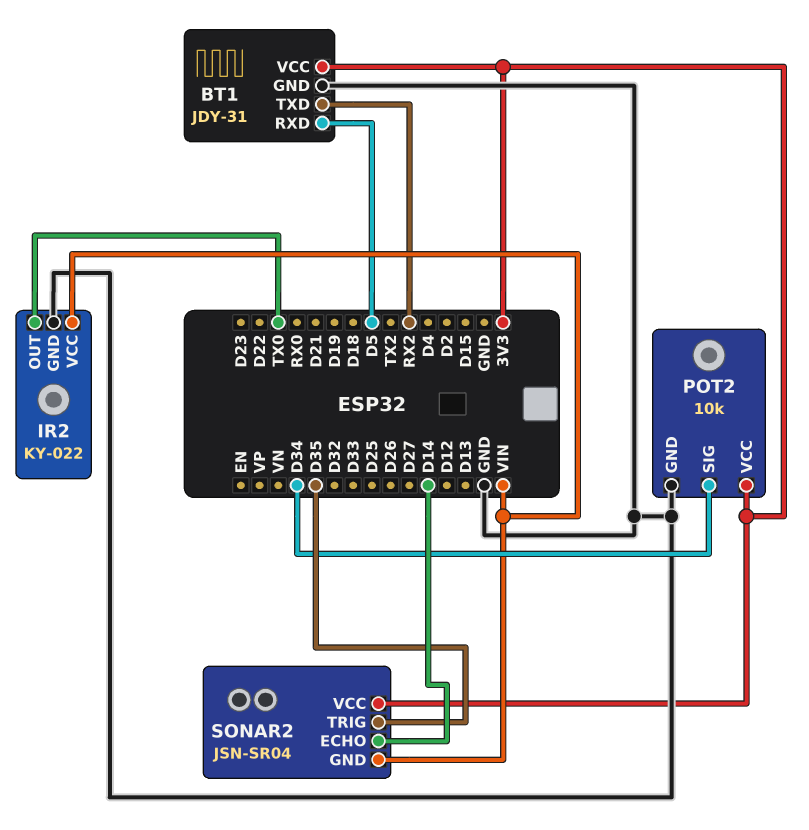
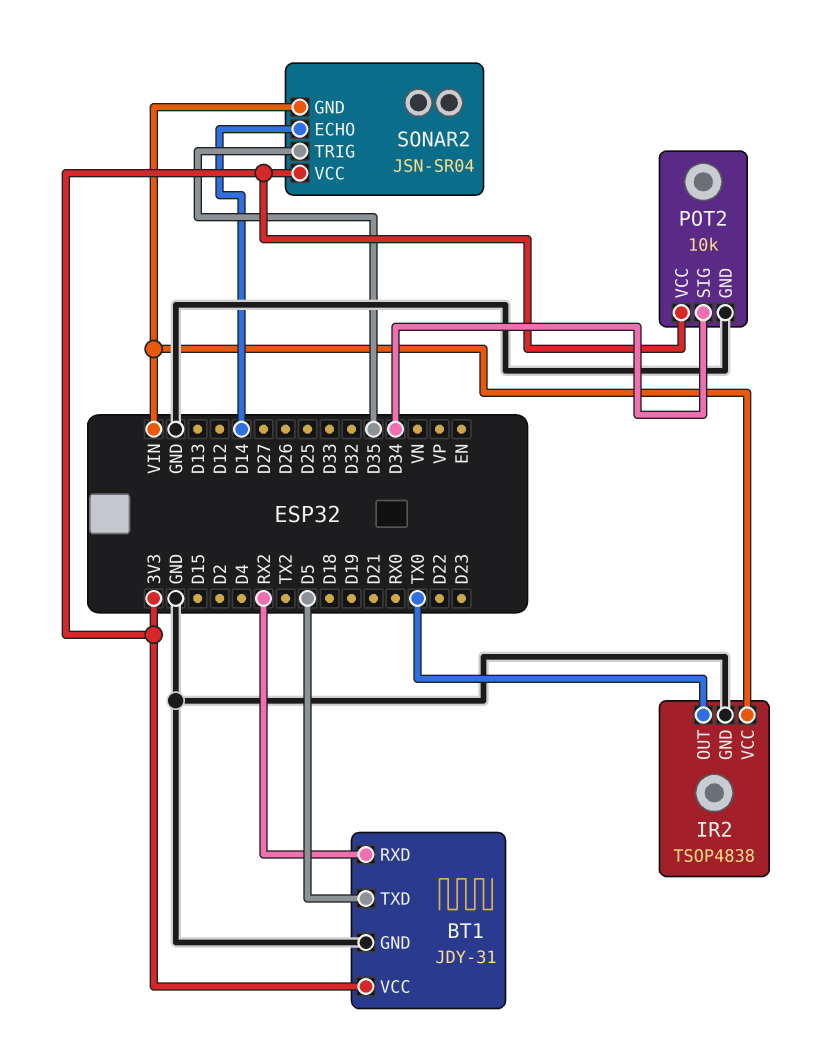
BT1 pin RXD: D5 -> RX2
BT1 pin TXD: RX2 -> D5
IR2: KY-022 -> TSOP4838

